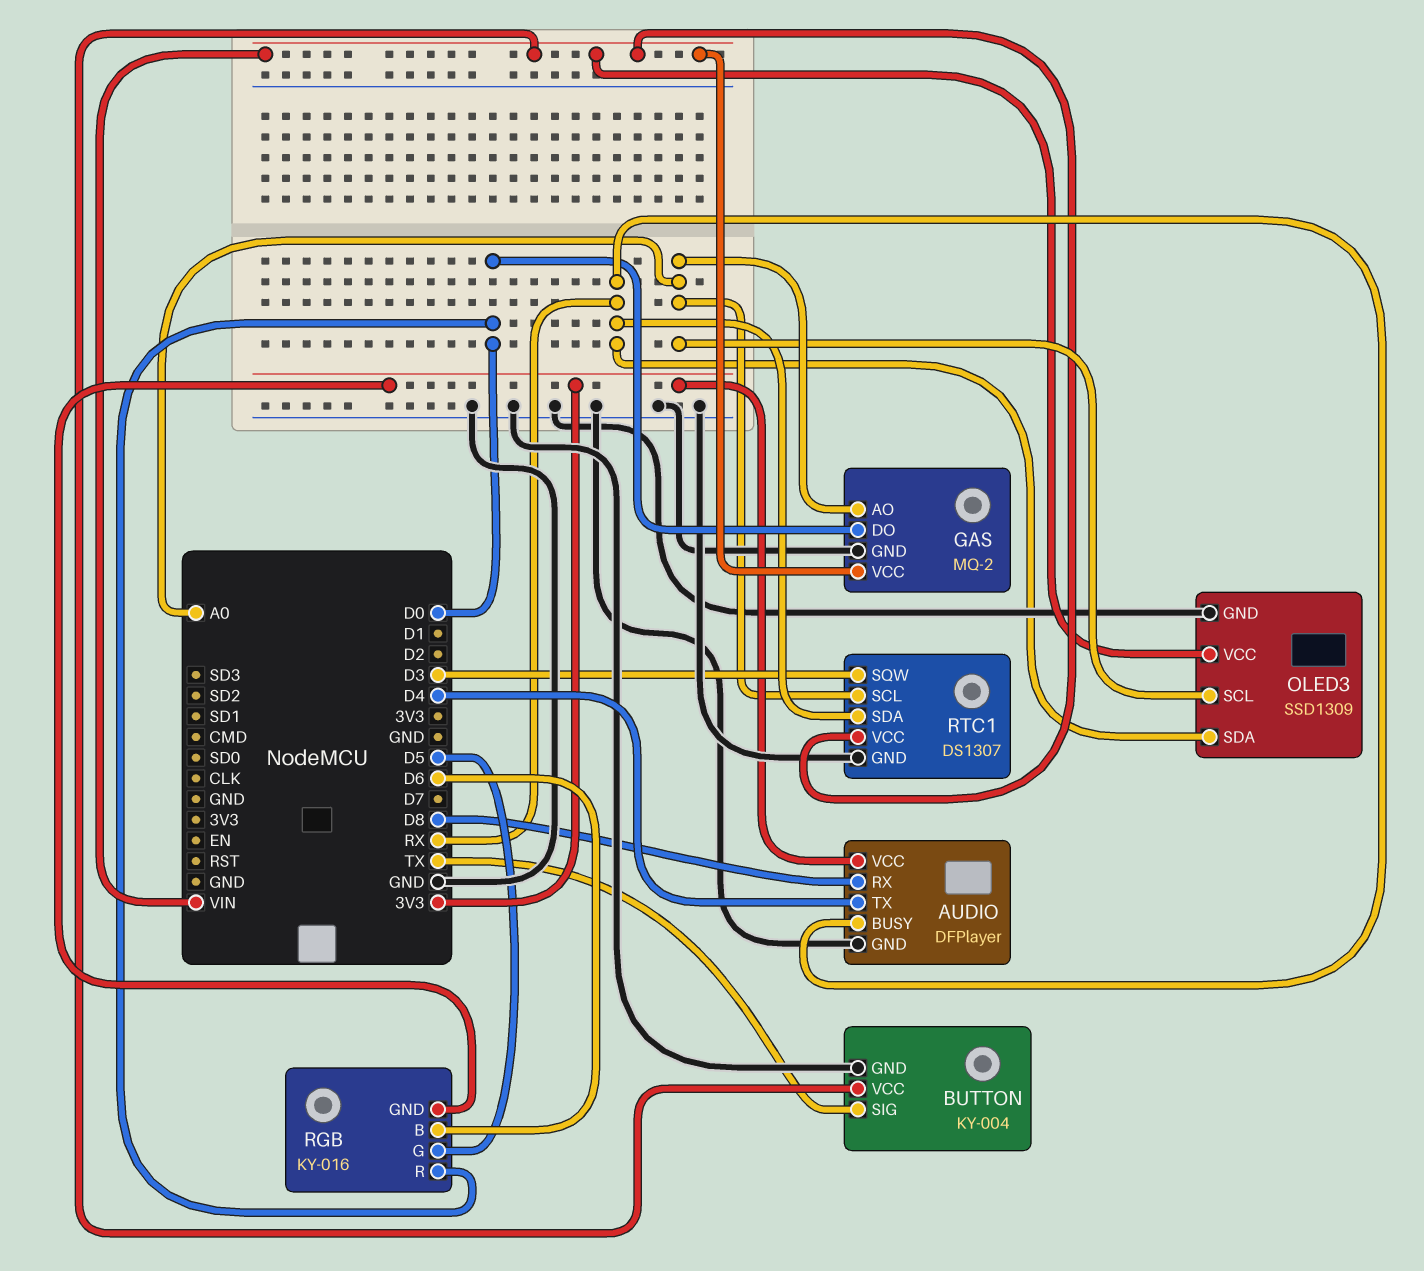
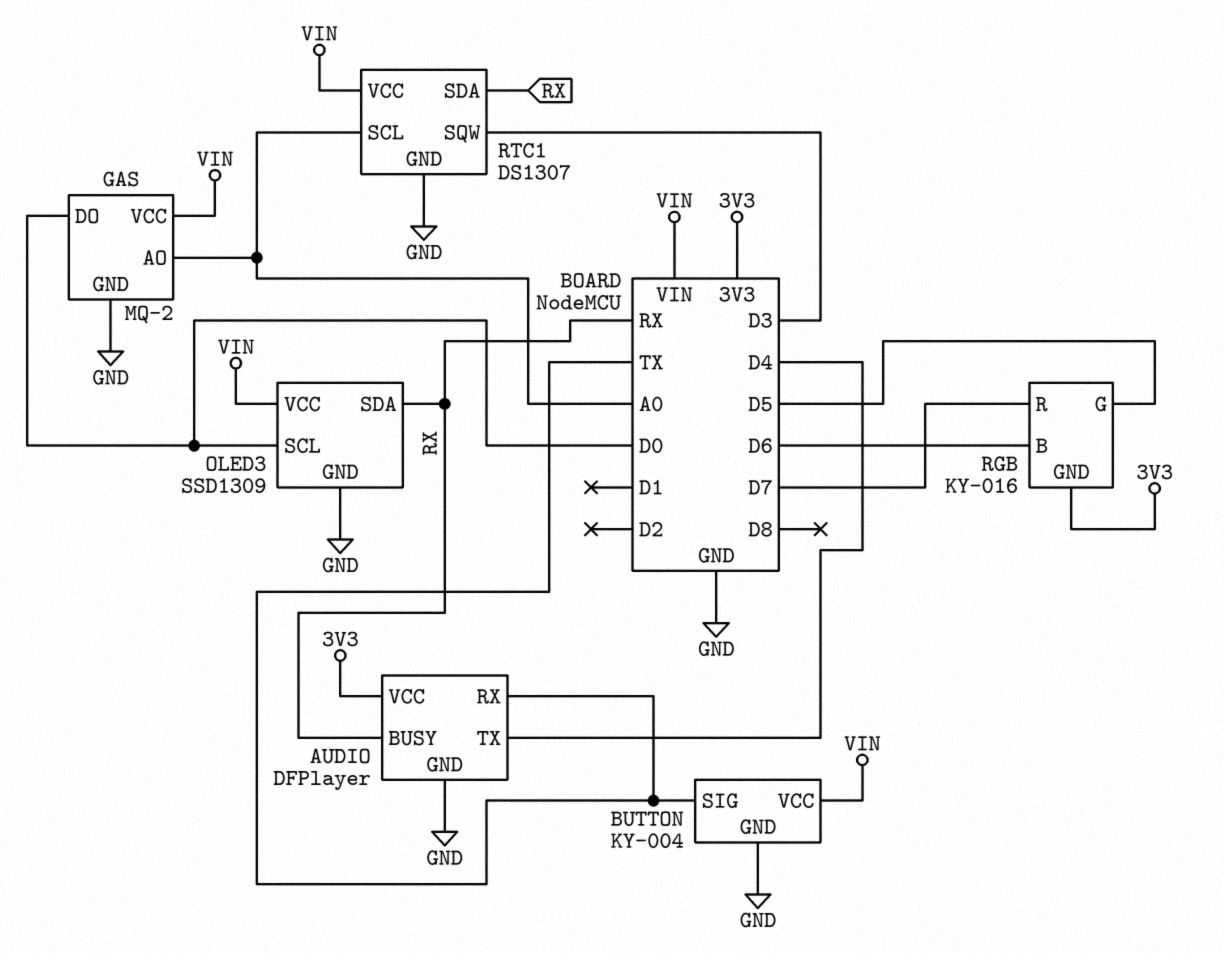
AUDIO pin RX: D8 -> TX
OLED3 pin SCL: A0 -> D0
RGB pin R: D0 -> D7

